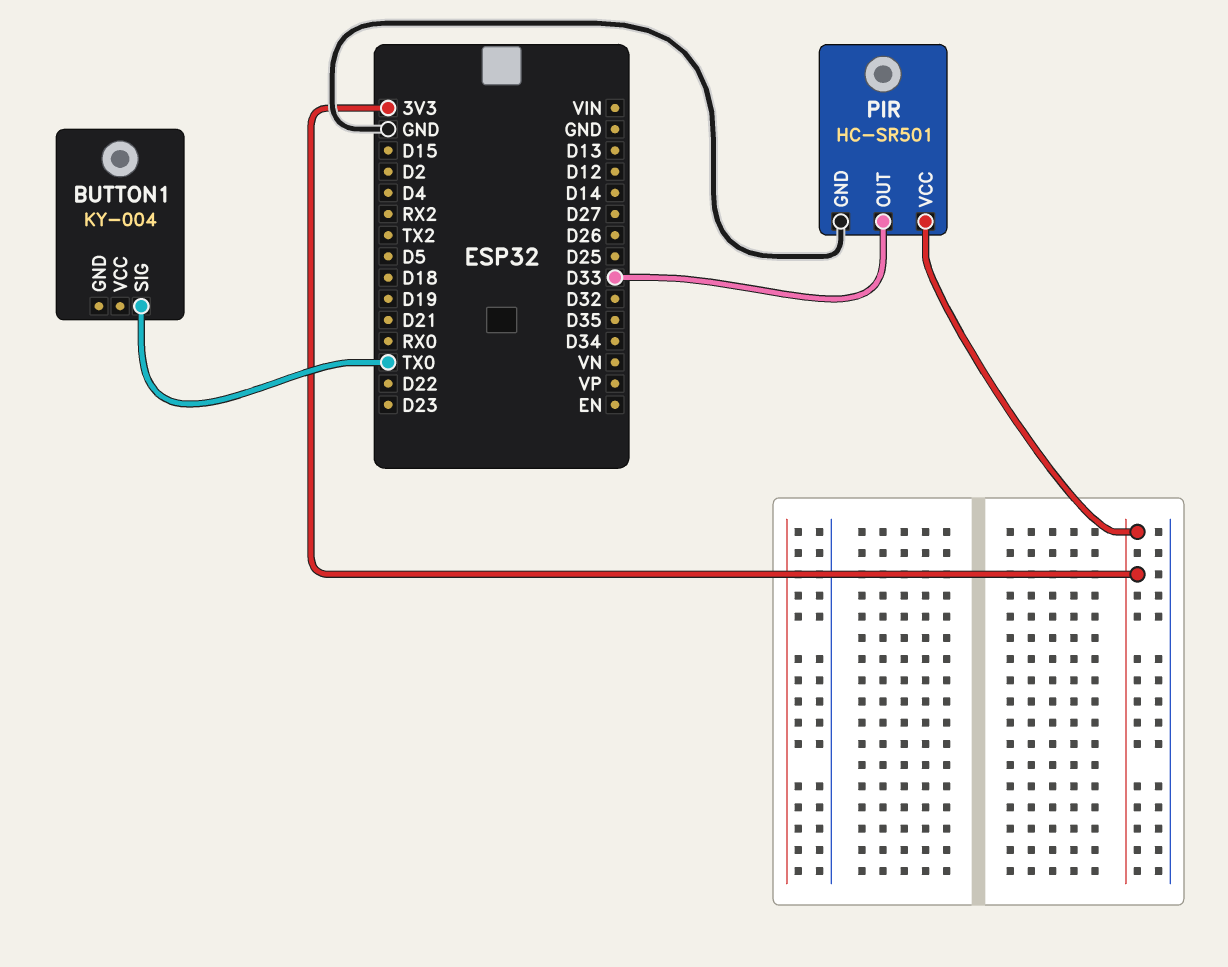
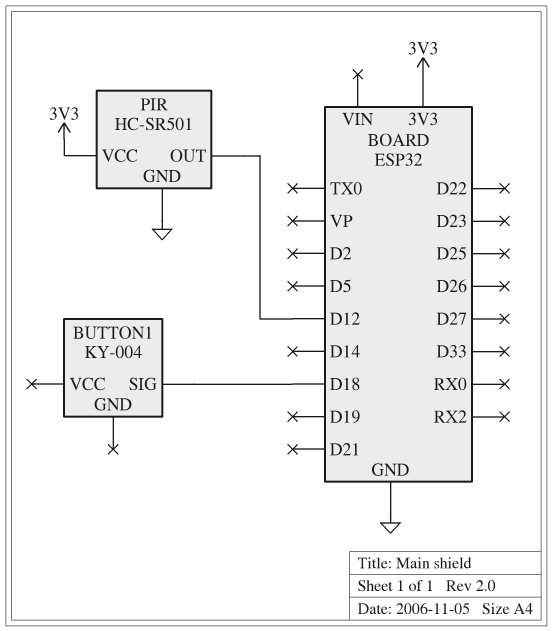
BUTTON1 pin SIG: TX0 -> D18
PIR pin OUT: D33 -> D12

